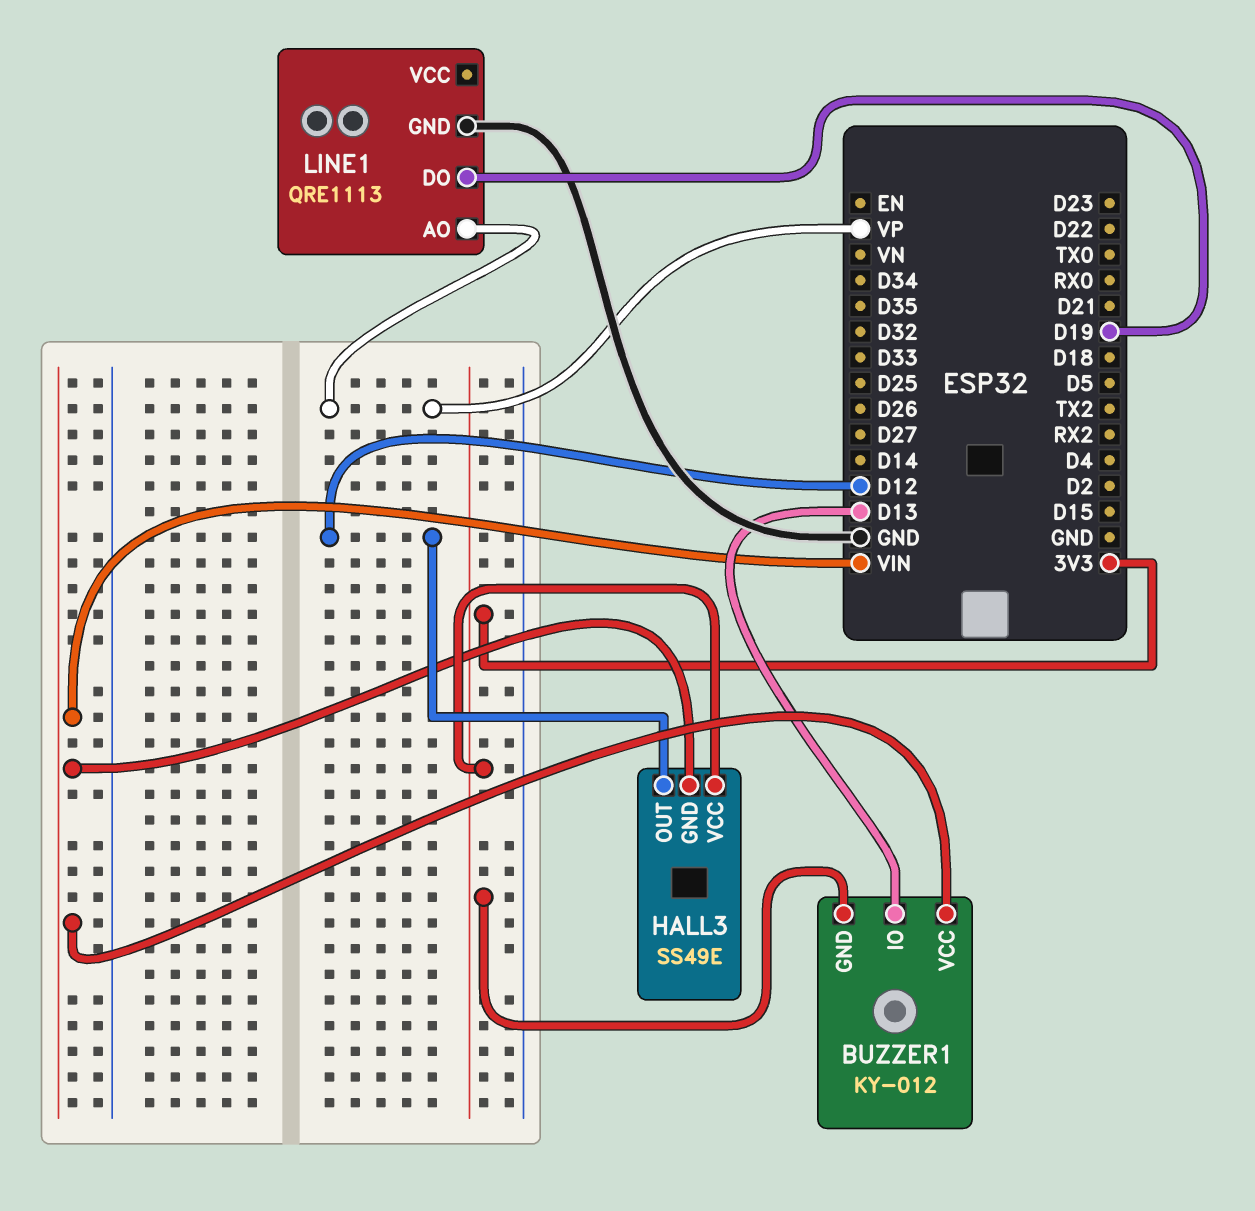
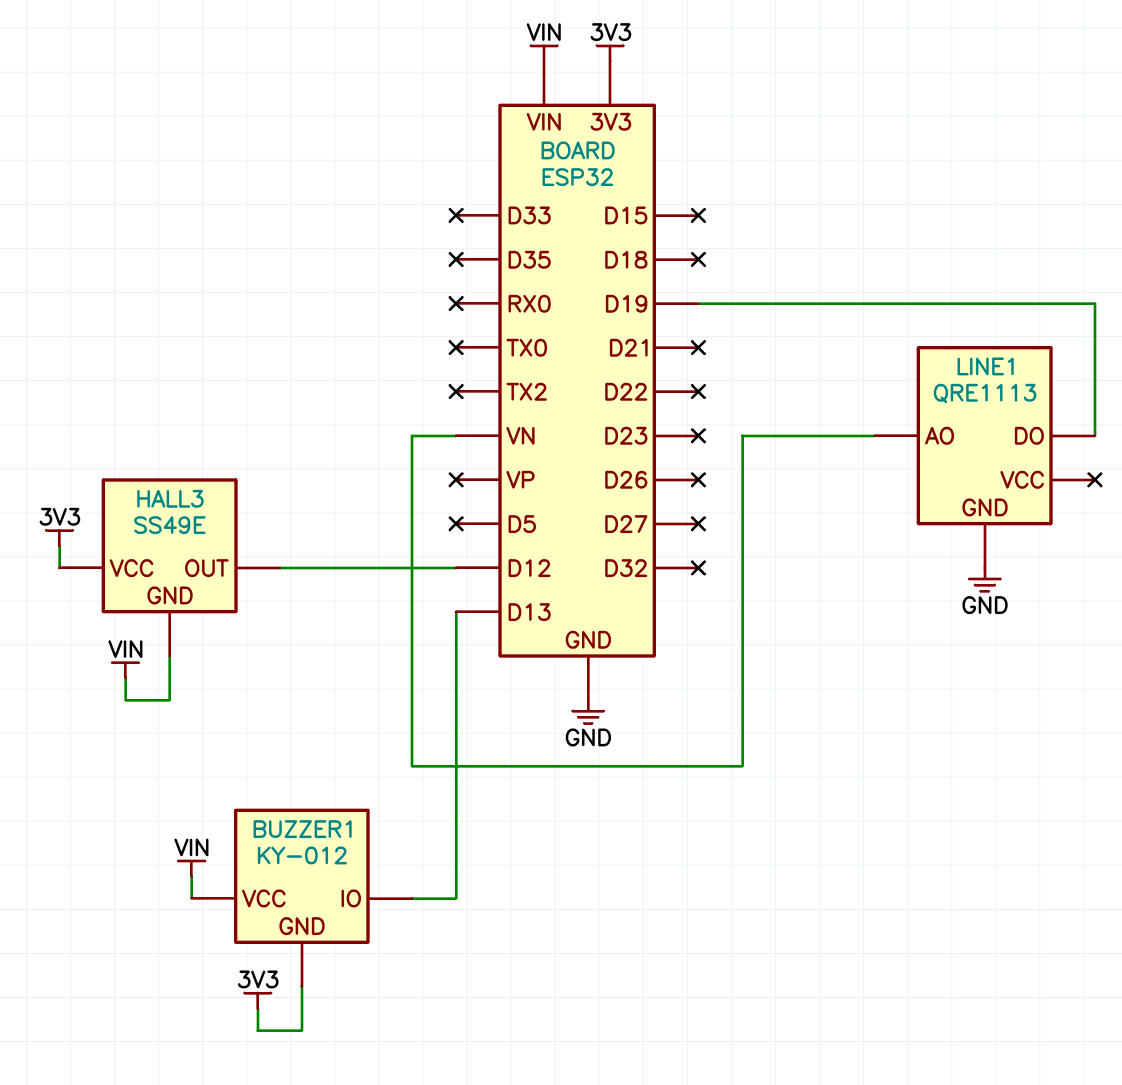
LINE1 pin AO: VP -> VN

